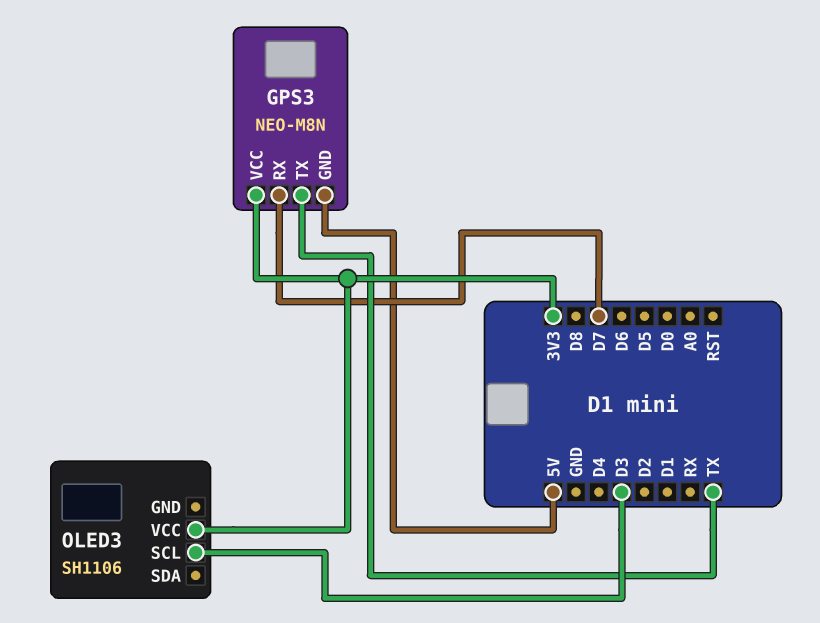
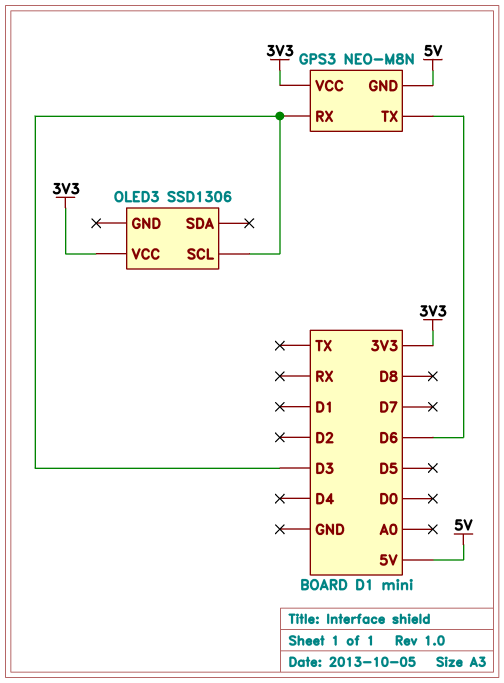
GPS3 pin RX: D7 -> D3
GPS3 pin TX: TX -> D6
OLED3: SH1106 -> SSD1306

